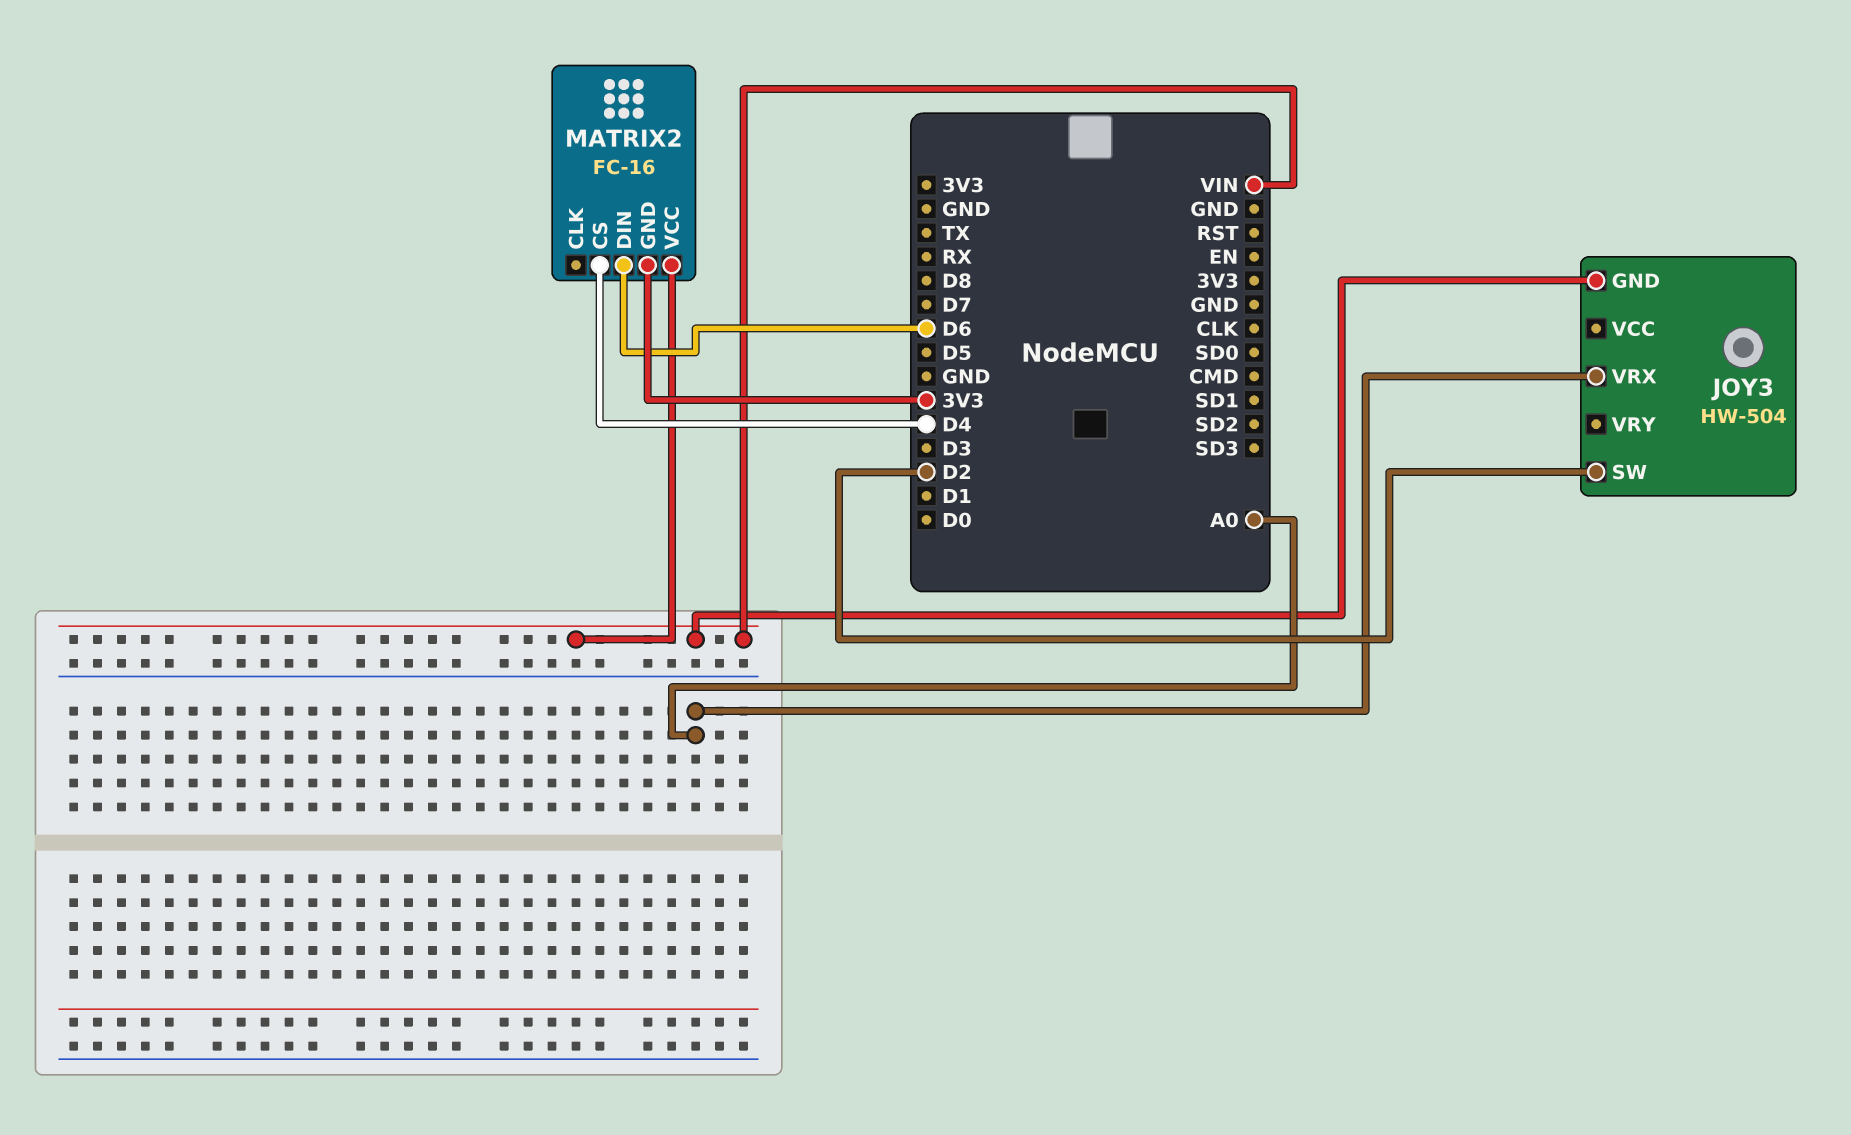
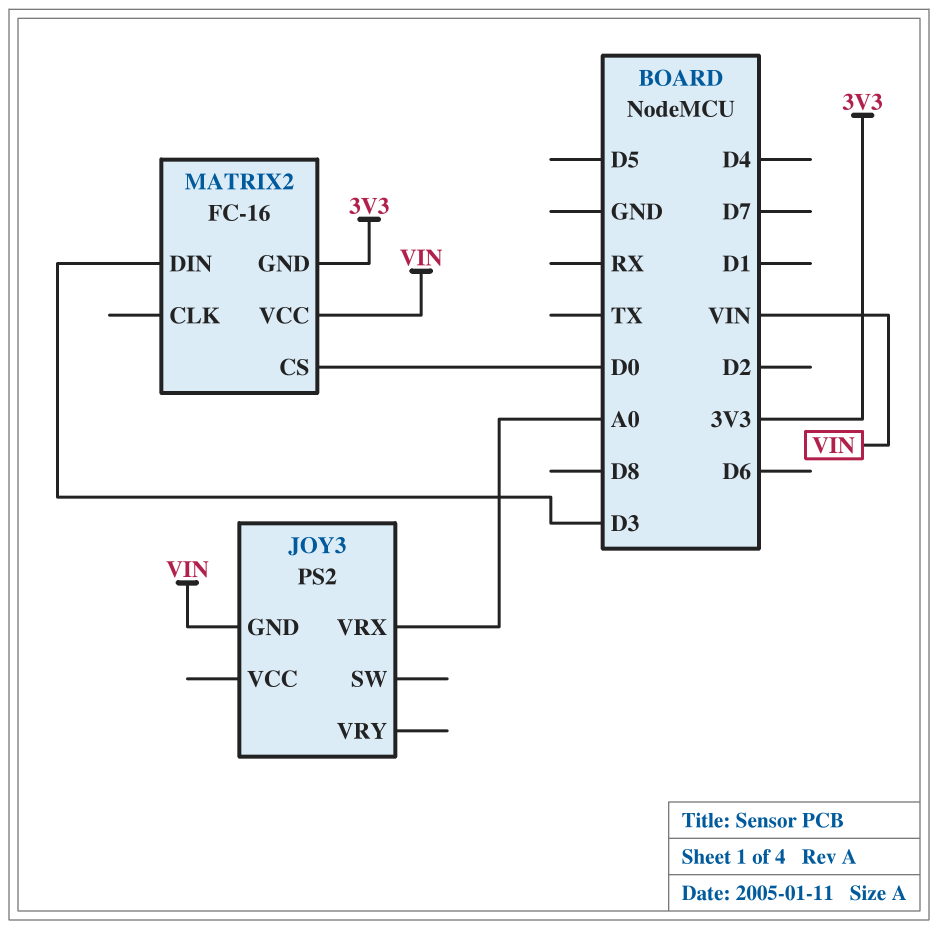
JOY3: HW-504 -> PS2
JOY3 pin SW: D2 -> none
MATRIX2 pin CS: D4 -> D0
MATRIX2 pin DIN: D6 -> D3

